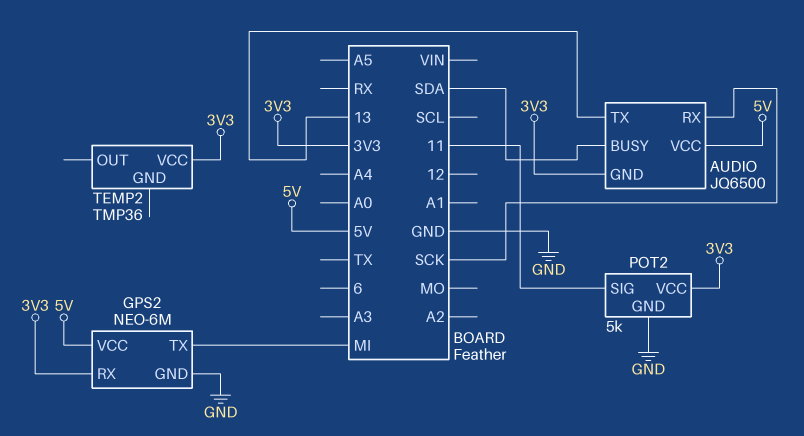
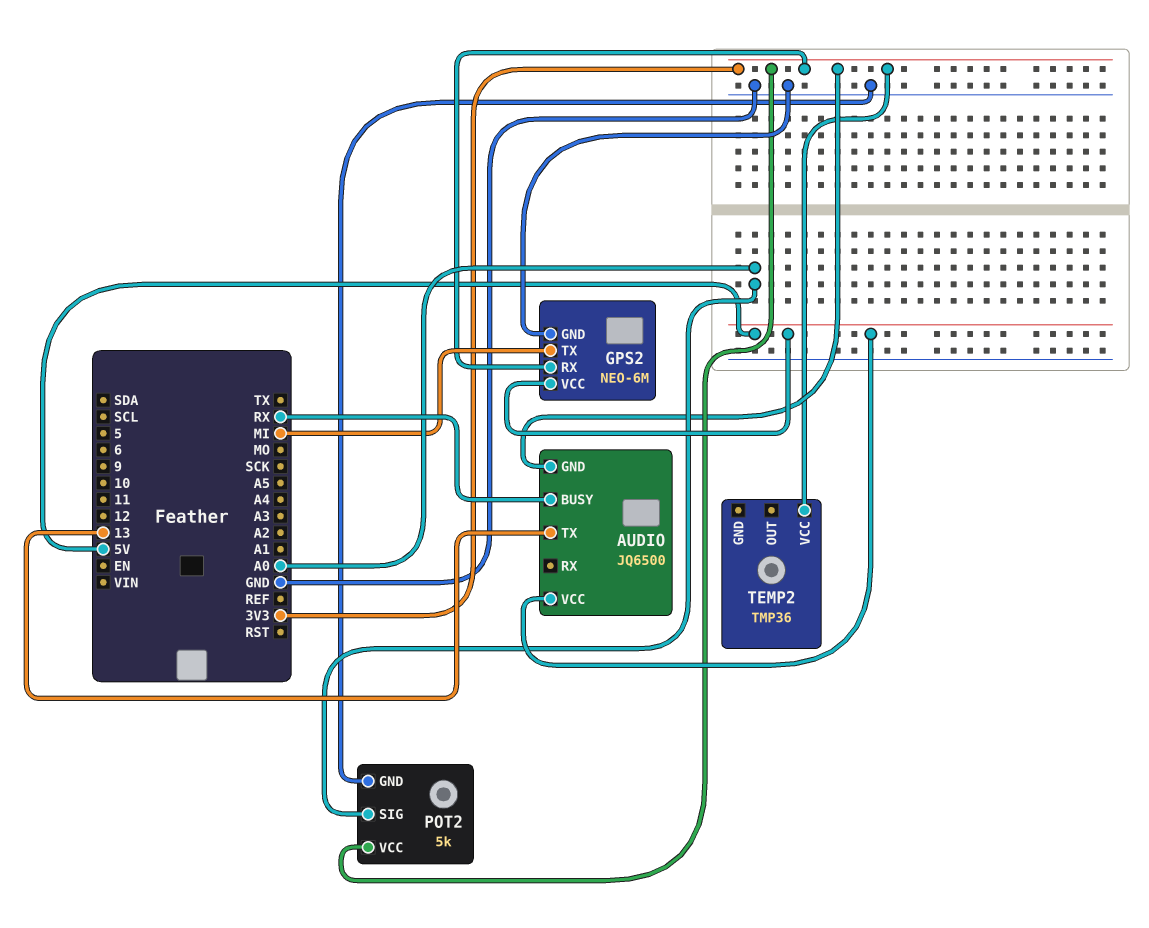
AUDIO pin BUSY: SDA -> RX
AUDIO pin RX: SCK -> none
POT2 pin SIG: 11 -> A0

